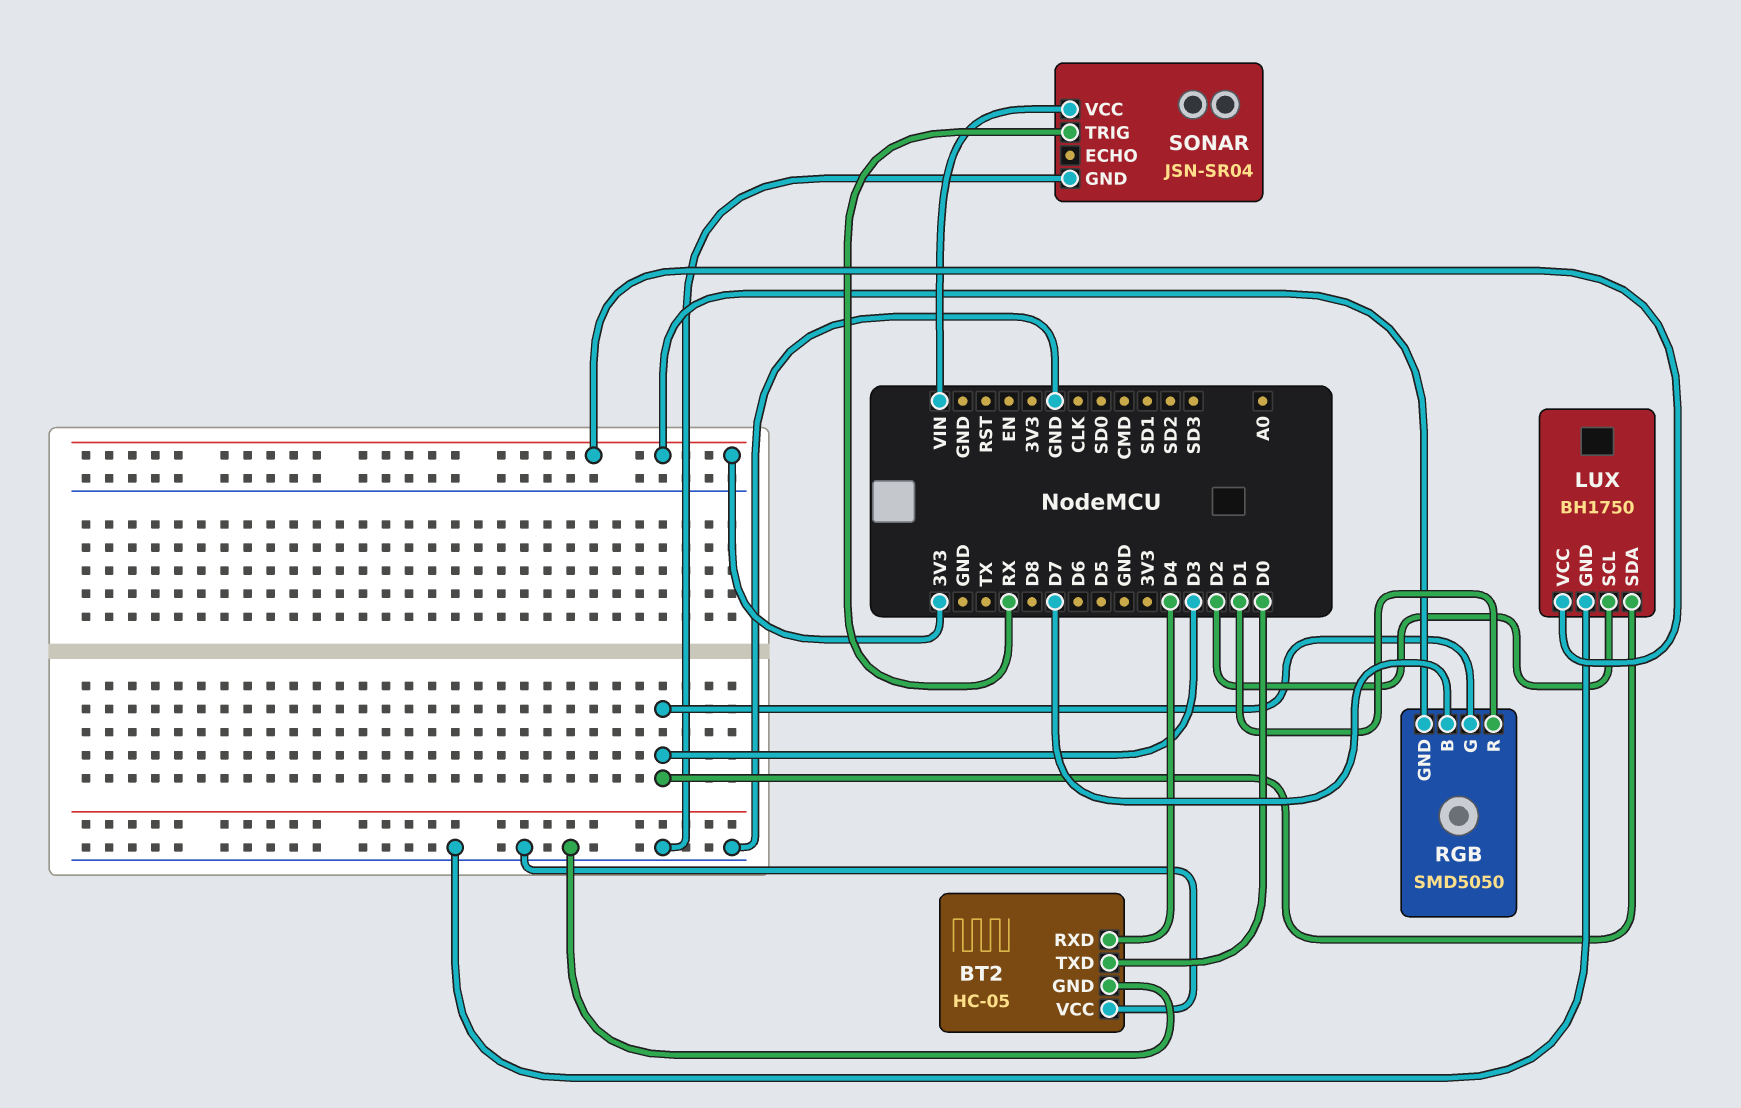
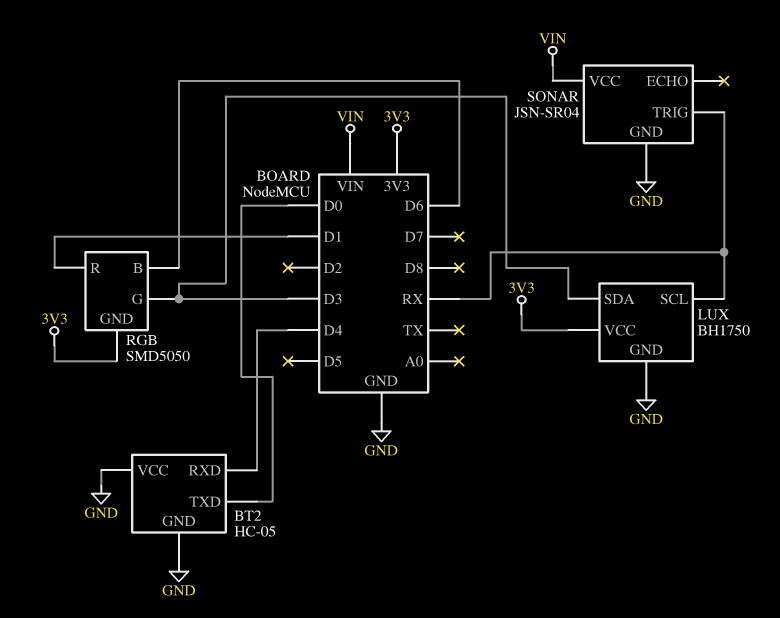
LUX pin SCL: D2 -> RX
RGB pin B: D7 -> D6

